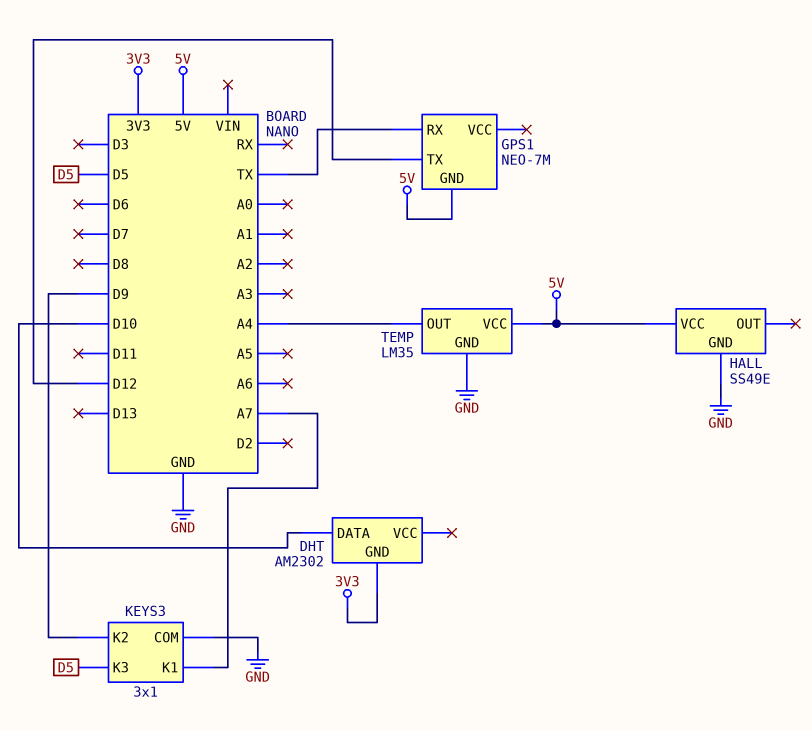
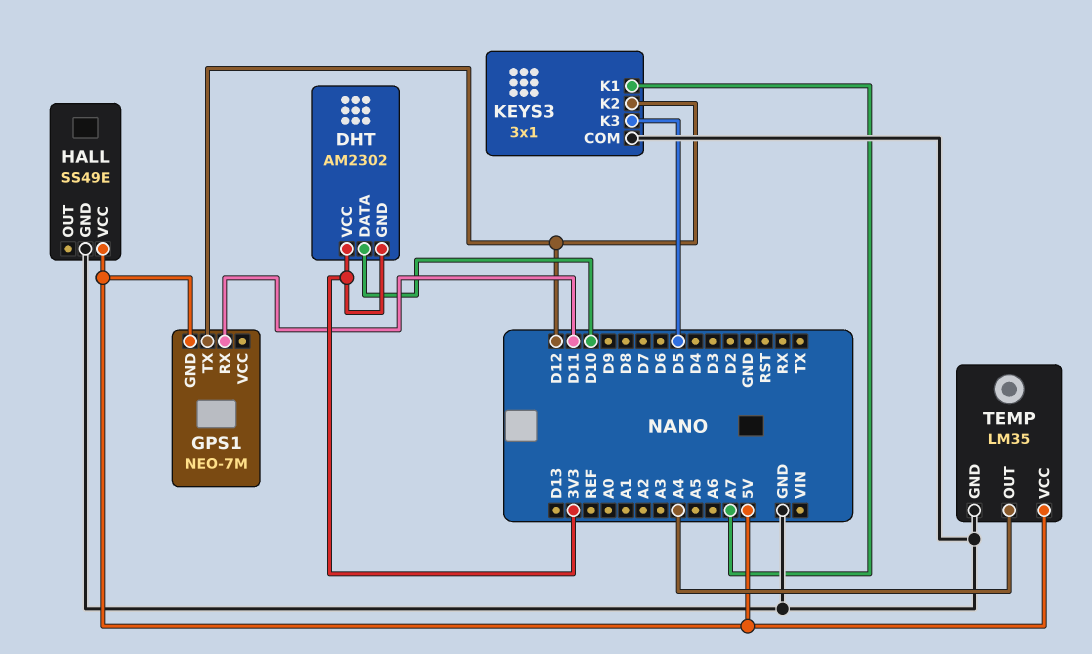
DHT pin VCC: none -> 3V3
GPS1 pin RX: TX -> D11
KEYS3 pin K2: D9 -> D12

